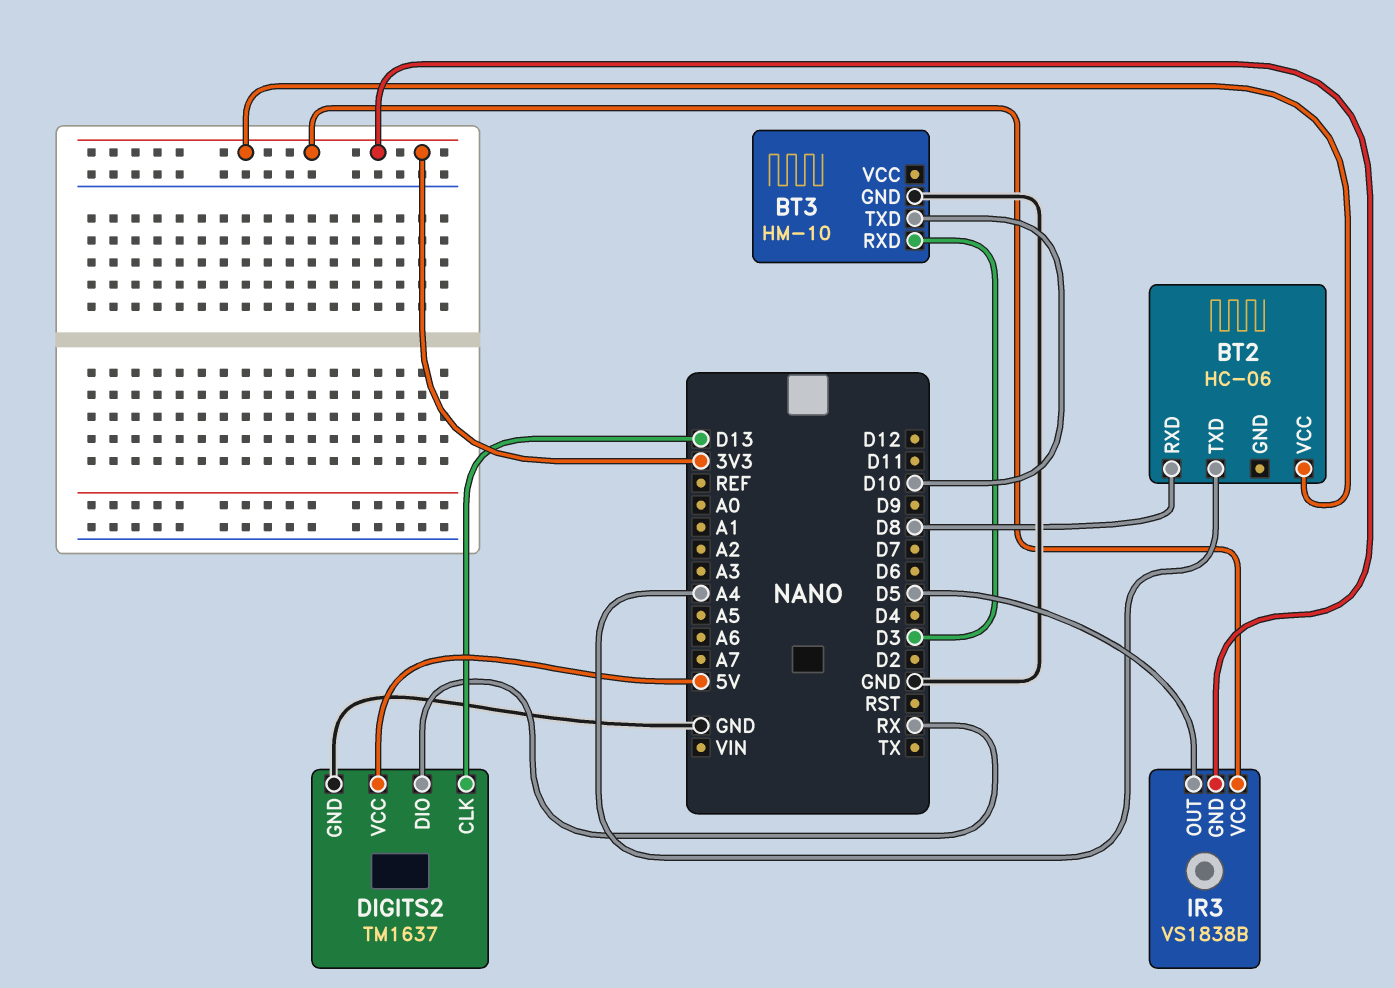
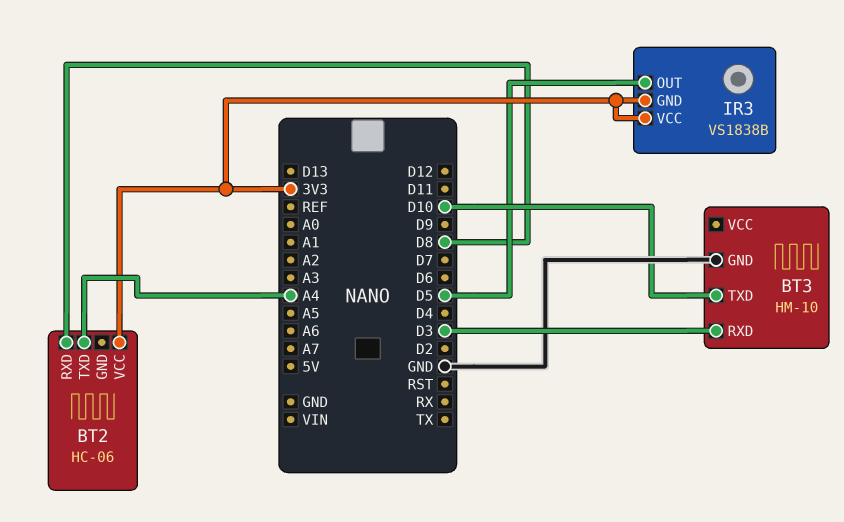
DIGITS2: TM1637 -> none
DIGITS2 pin CLK: D13 -> none
DIGITS2 pin DIO: RX -> none
DIGITS2 pin GND: GND -> none
DIGITS2 pin VCC: 5V -> none

